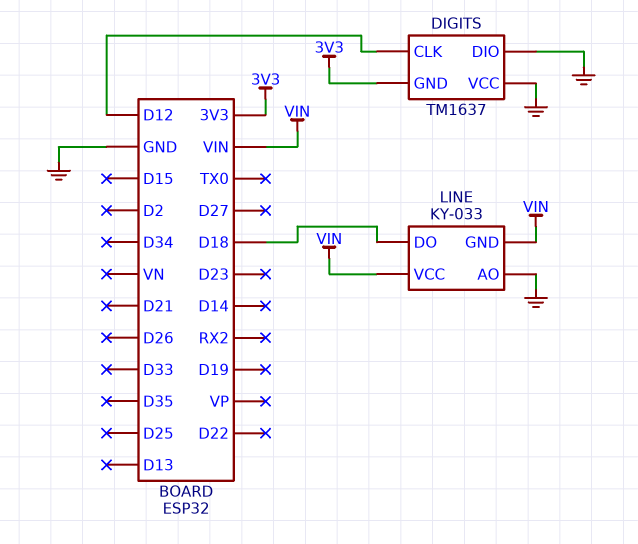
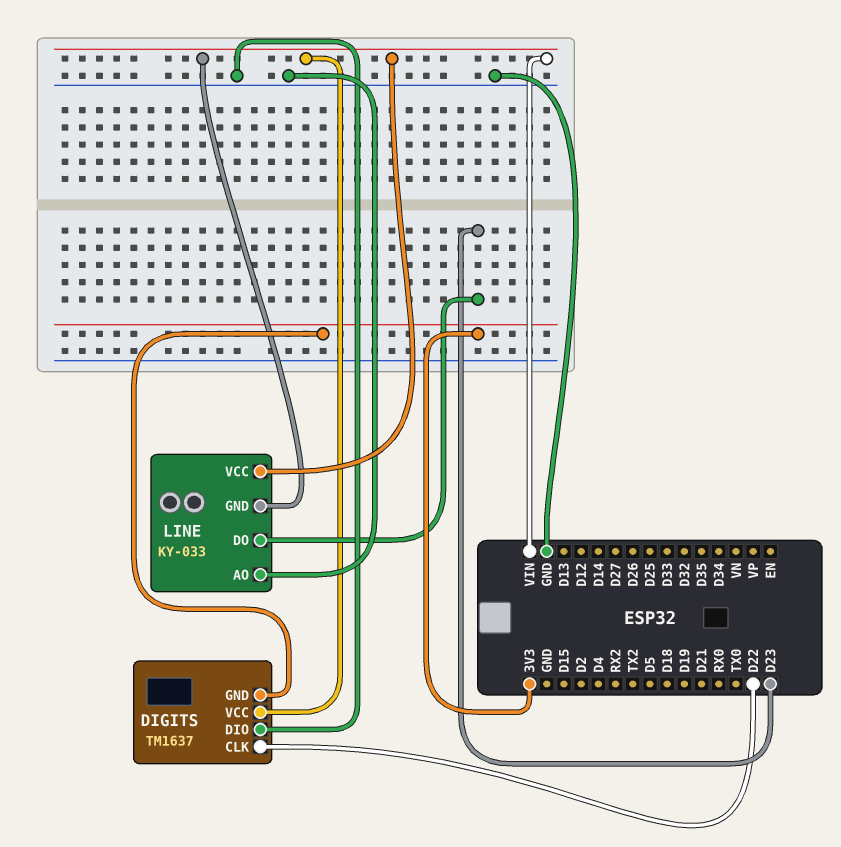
DIGITS pin CLK: D12 -> D22
DIGITS pin VCC: GND -> VIN
LINE pin DO: D18 -> D23

